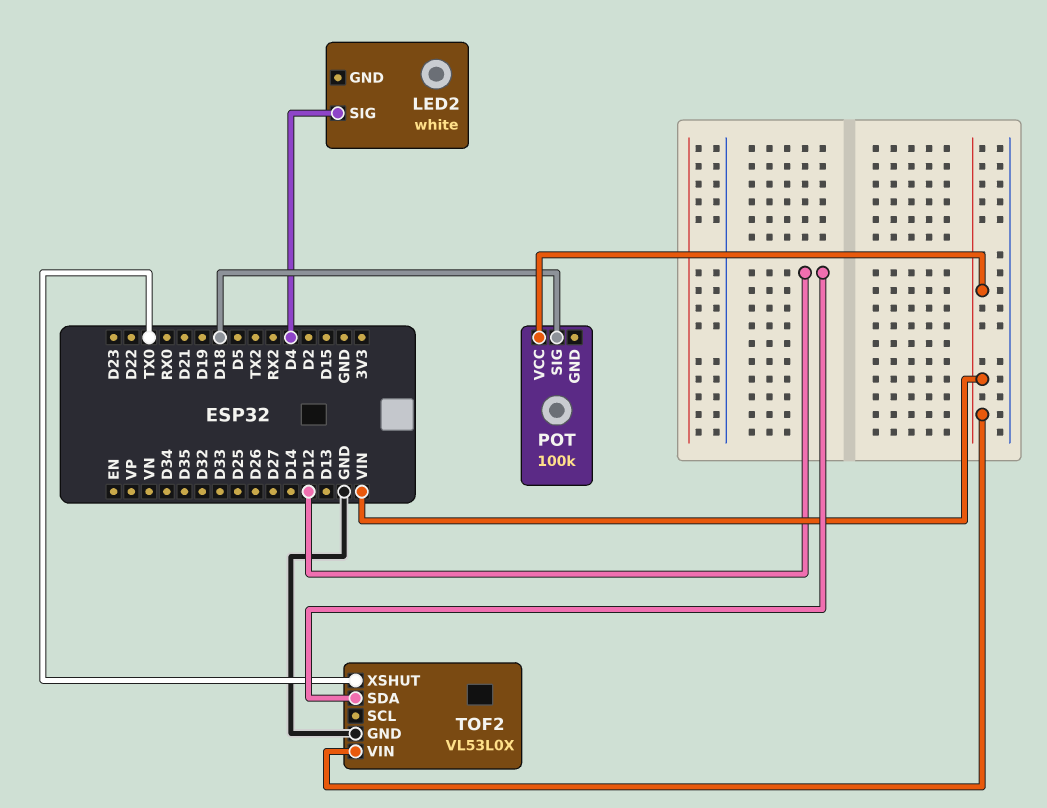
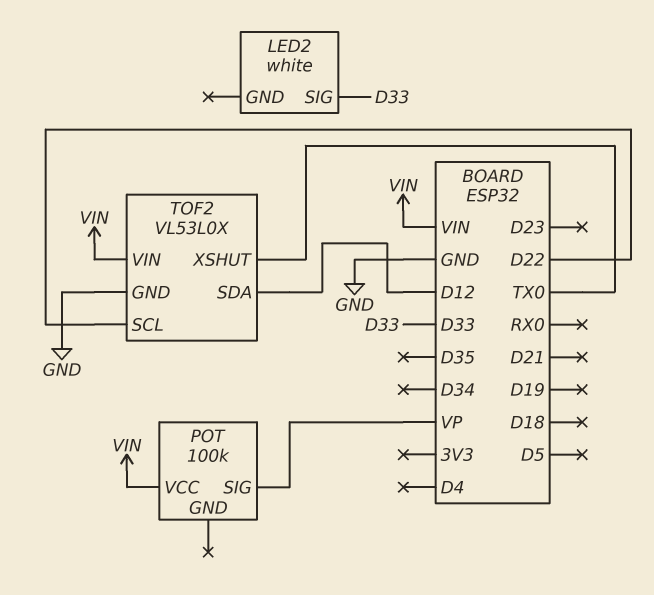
LED2 pin SIG: D4 -> D33
POT pin SIG: D18 -> VP
TOF2 pin SCL: none -> D22

